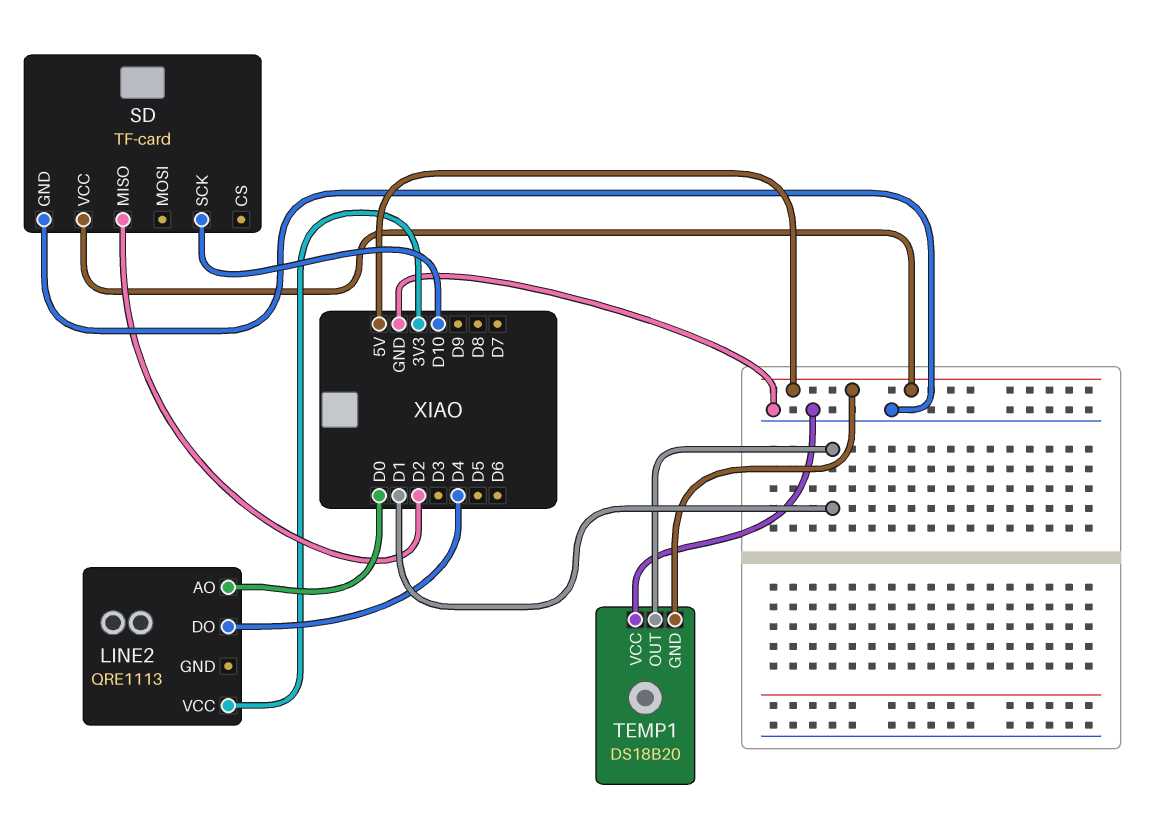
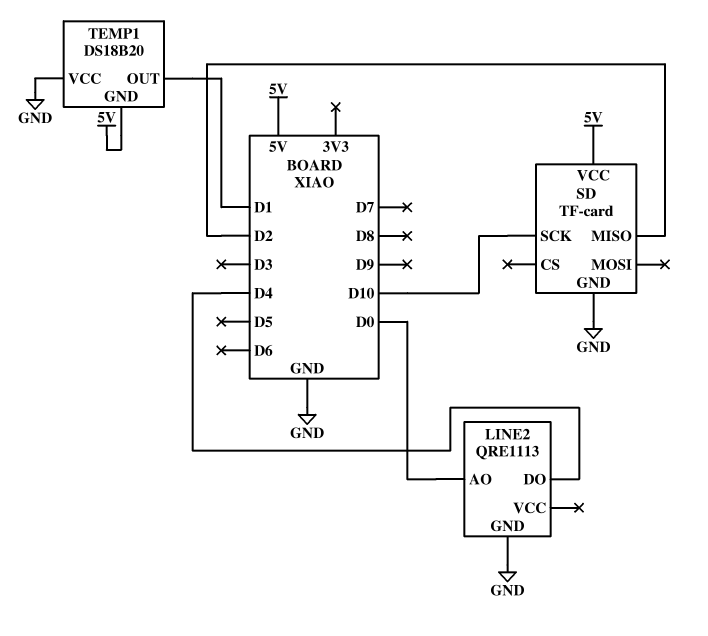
LINE2 pin GND: none -> GND
LINE2 pin VCC: 3V3 -> none

